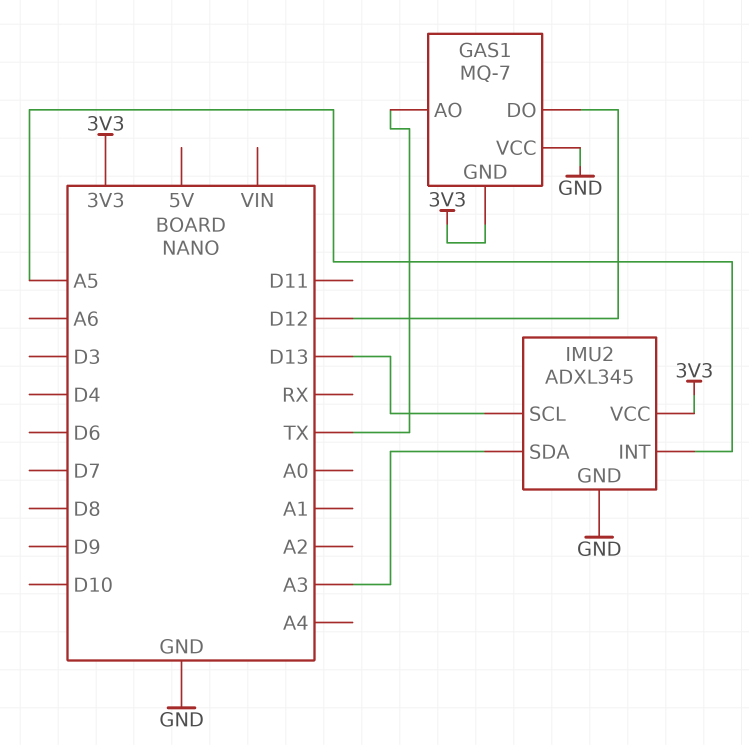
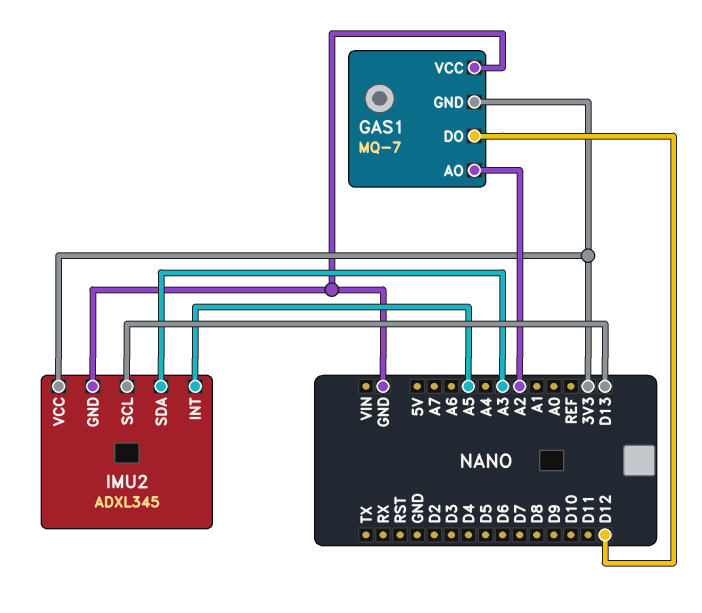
GAS1 pin AO: TX -> A2

